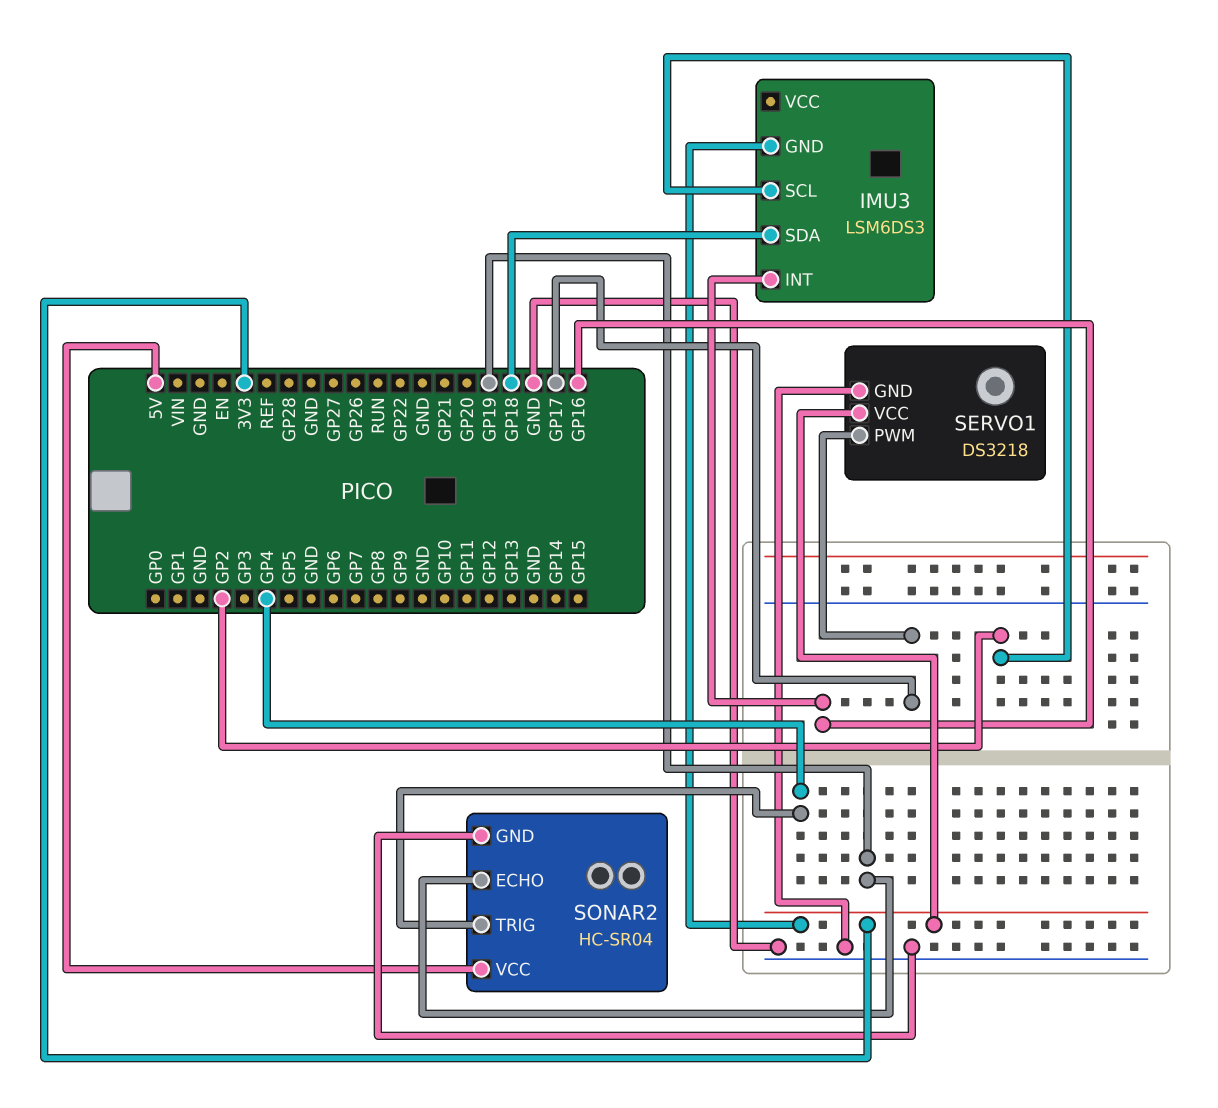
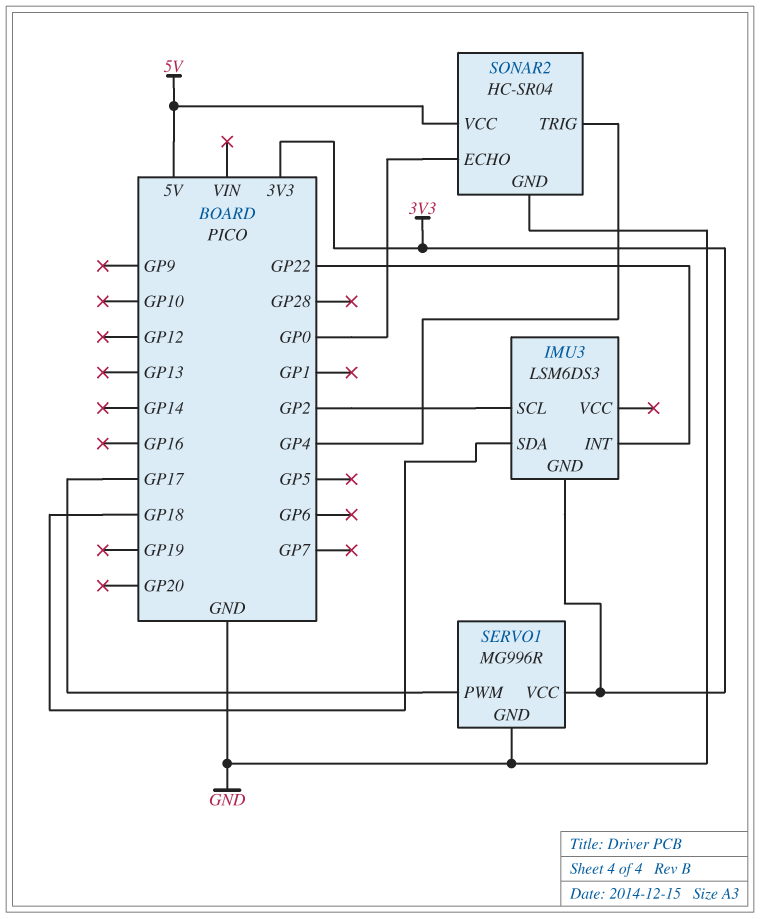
IMU3 pin INT: GP16 -> GP22
SERVO1: DS3218 -> MG996R
SONAR2 pin ECHO: GP19 -> GP0

